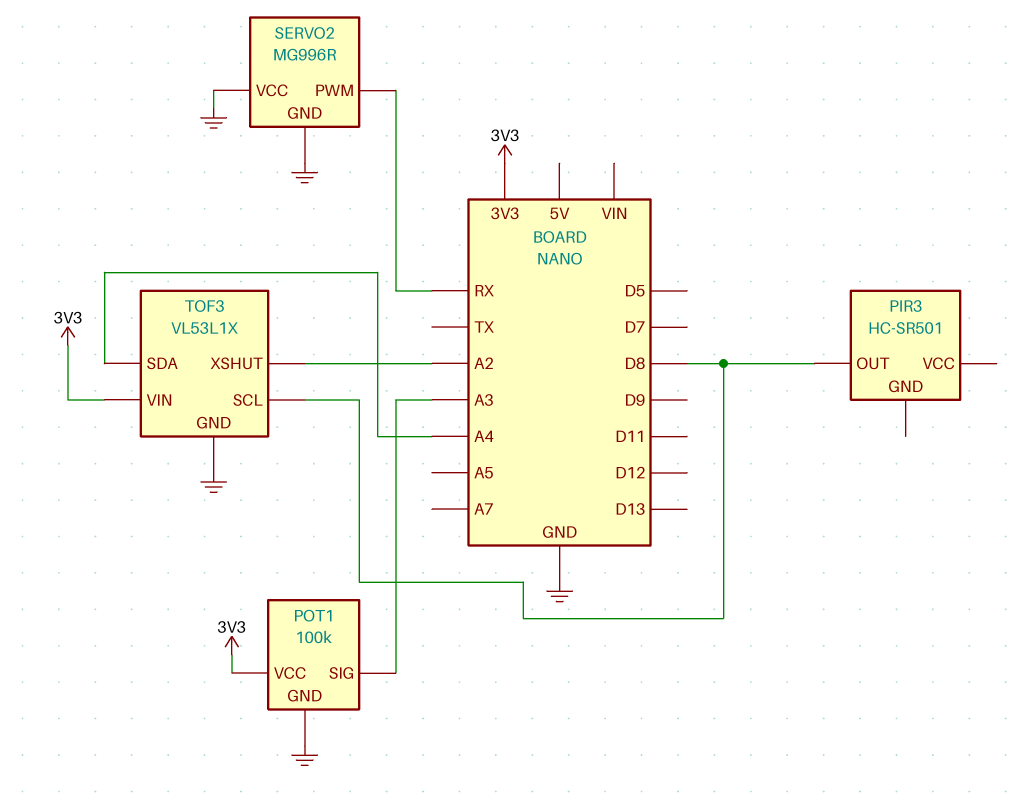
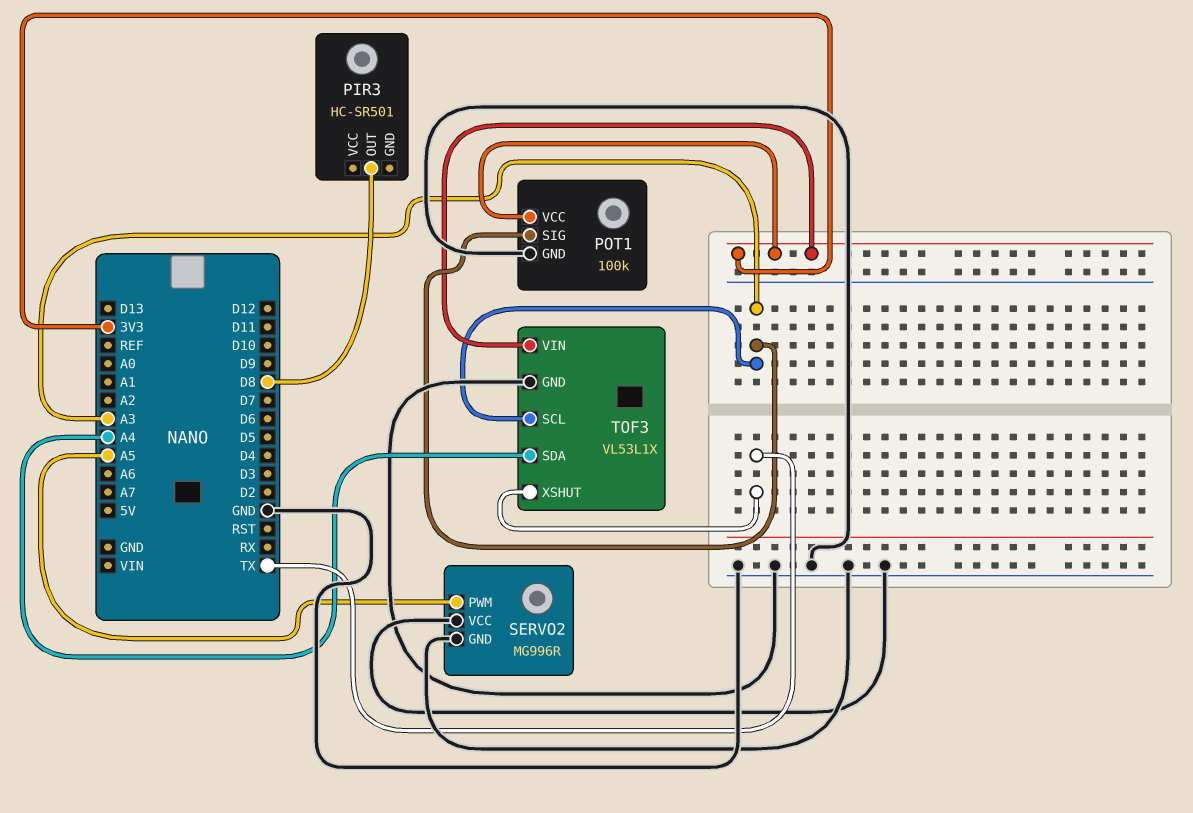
SERVO2 pin PWM: RX -> A5
TOF3 pin SCL: D8 -> A3
TOF3 pin XSHUT: A2 -> TX

